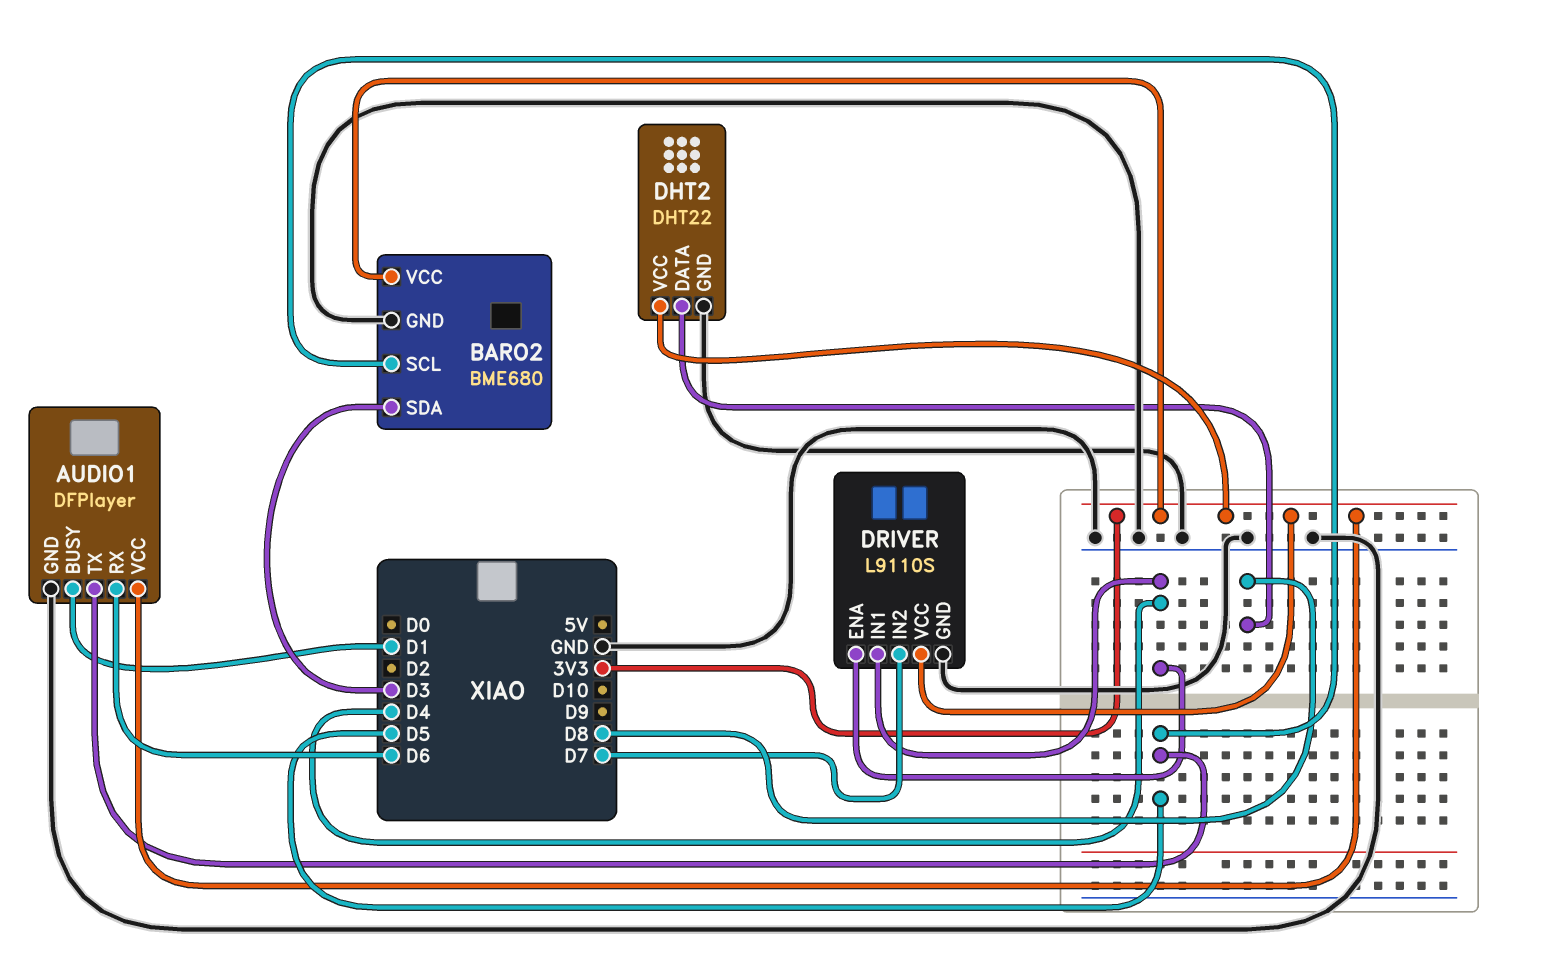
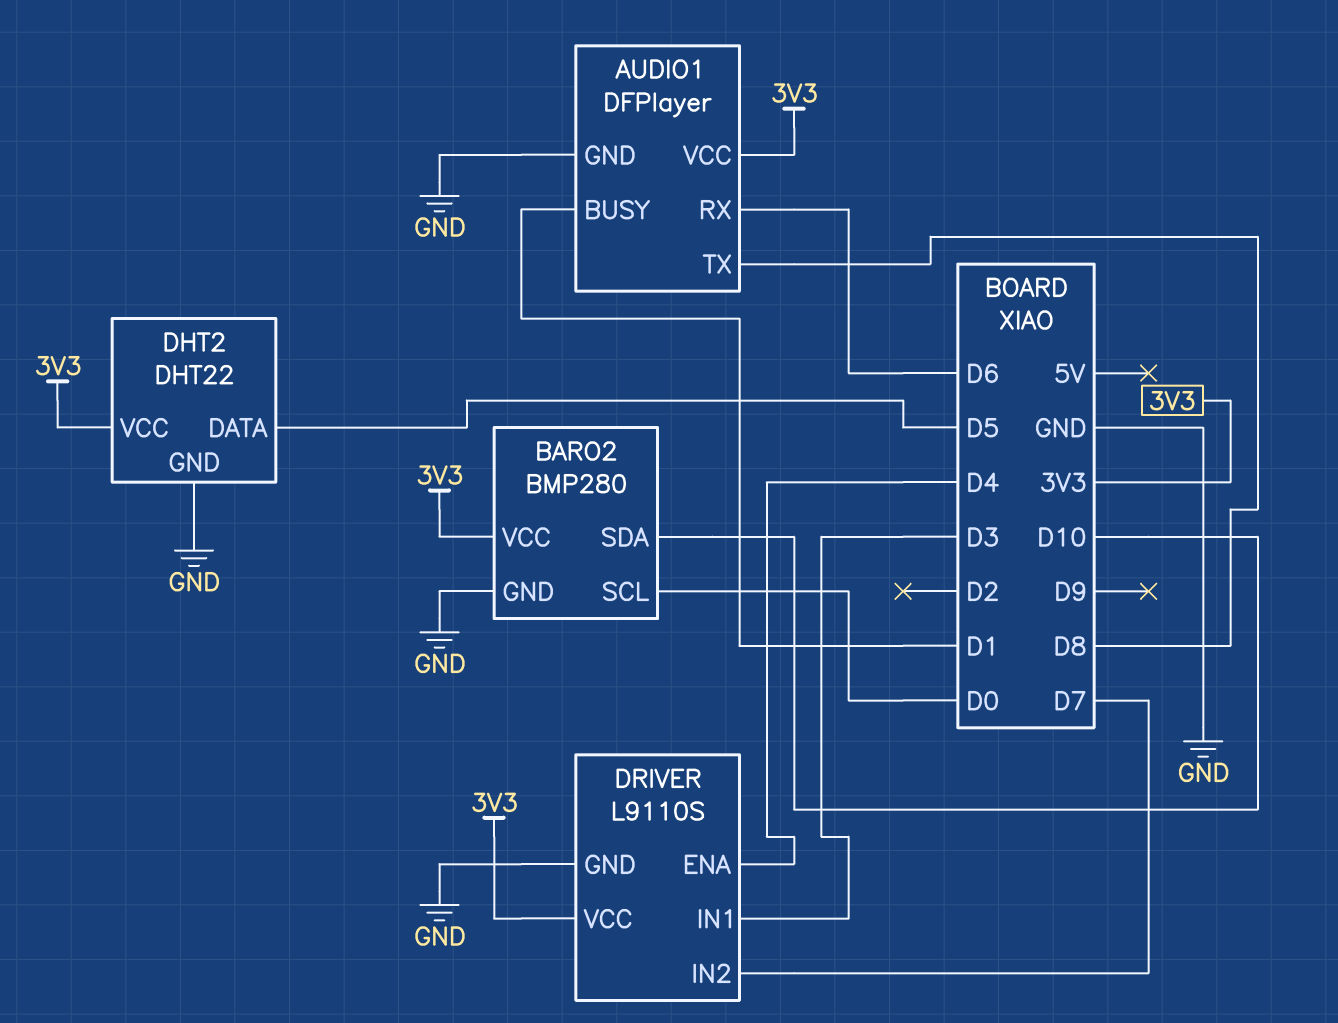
AUDIO1 pin TX: D5 -> D8
BARO2: BME680 -> BMP280
BARO2 pin SCL: D5 -> D0
BARO2 pin SDA: D3 -> D10
DHT2 pin DATA: D8 -> D5
DRIVER pin IN1: D4 -> D3

